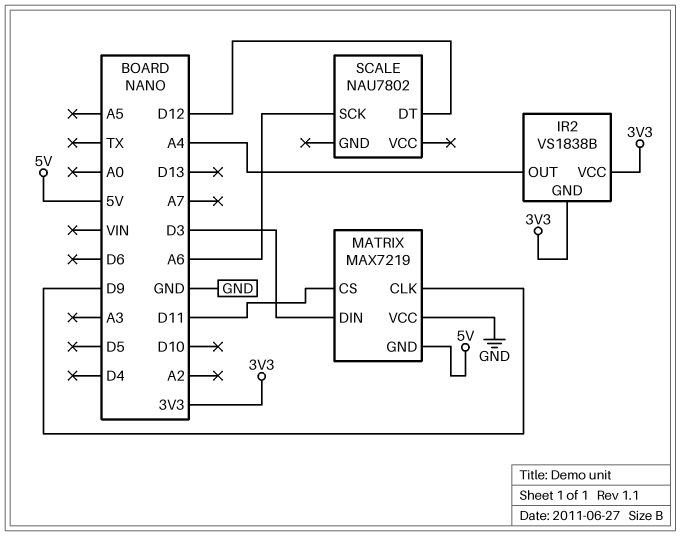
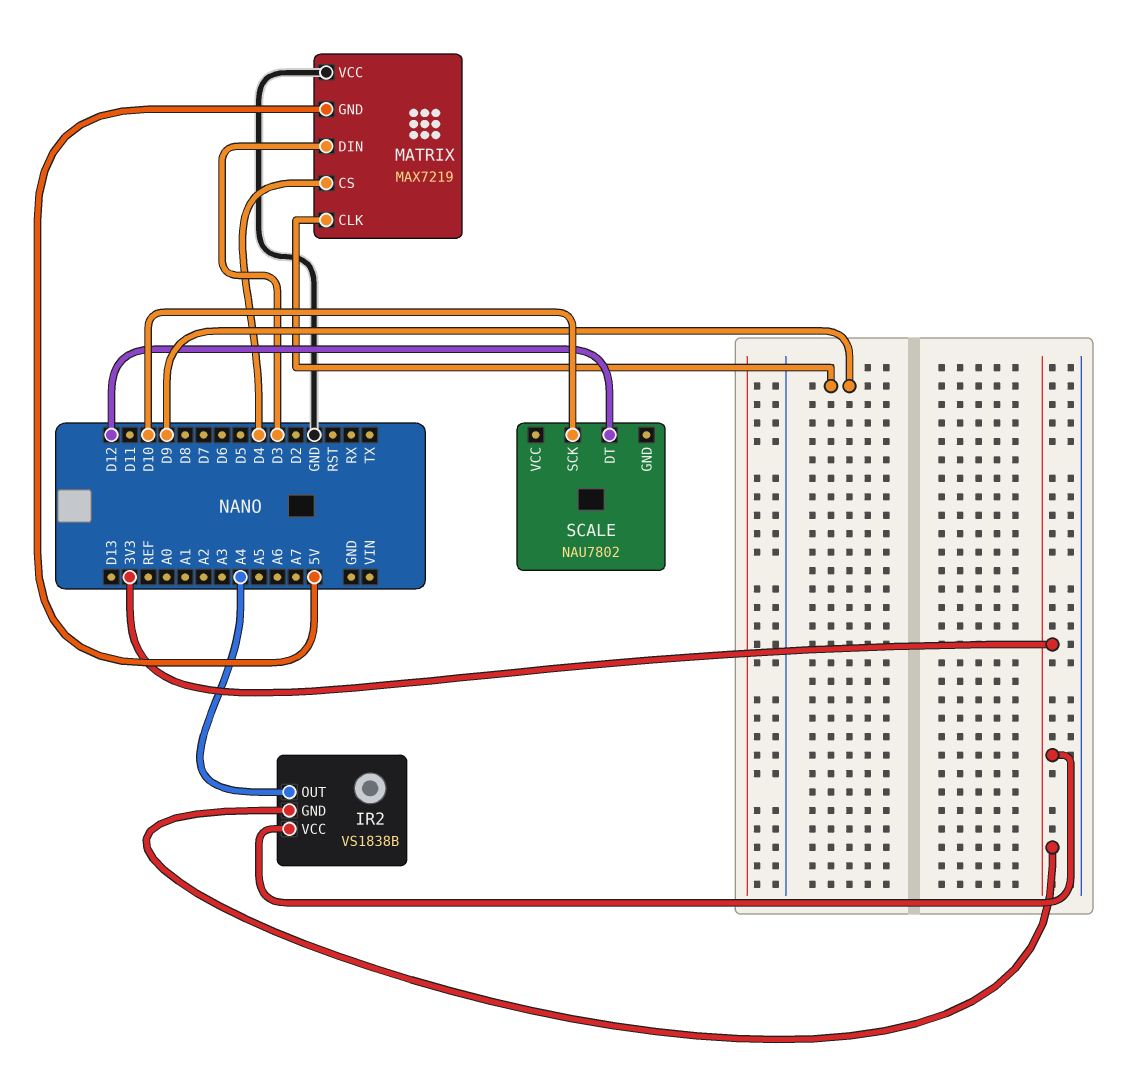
MATRIX pin CS: D11 -> D4
SCALE pin SCK: A6 -> D10

